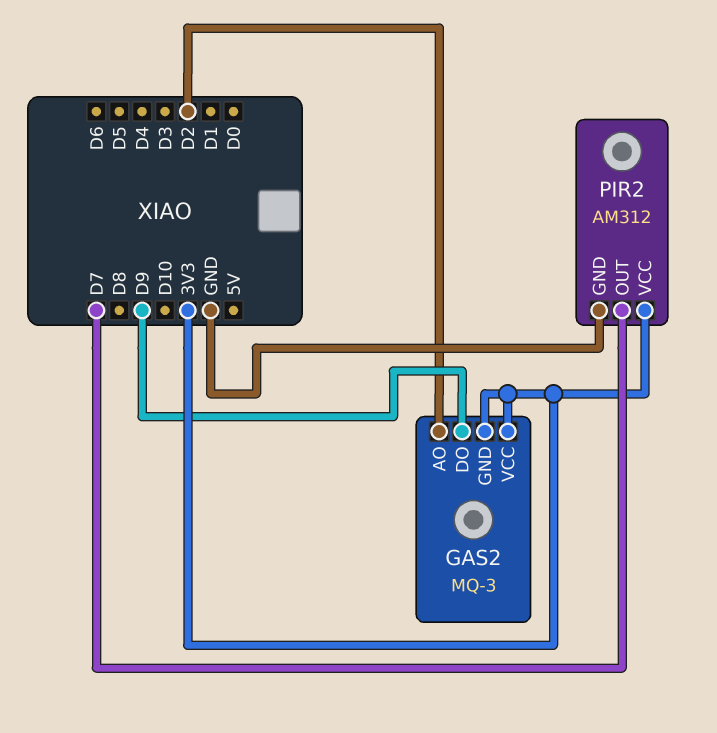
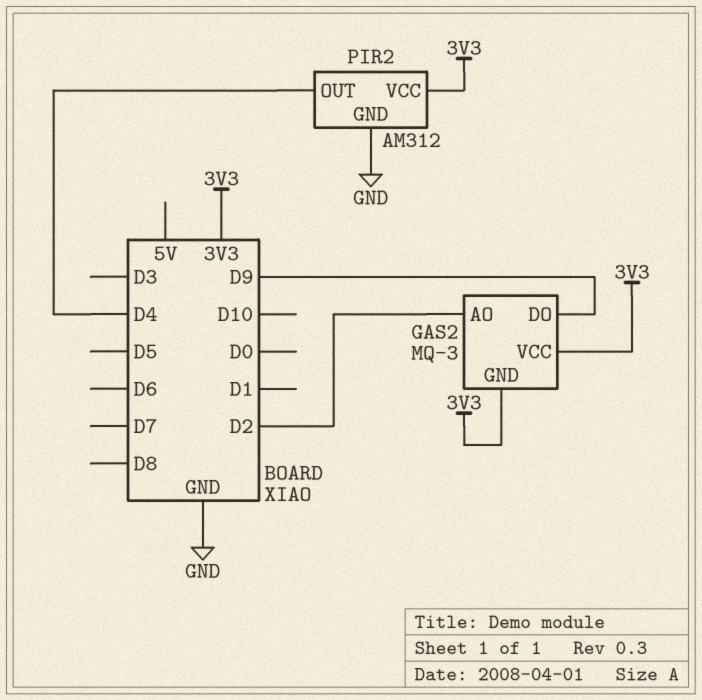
PIR2 pin OUT: D7 -> D4

